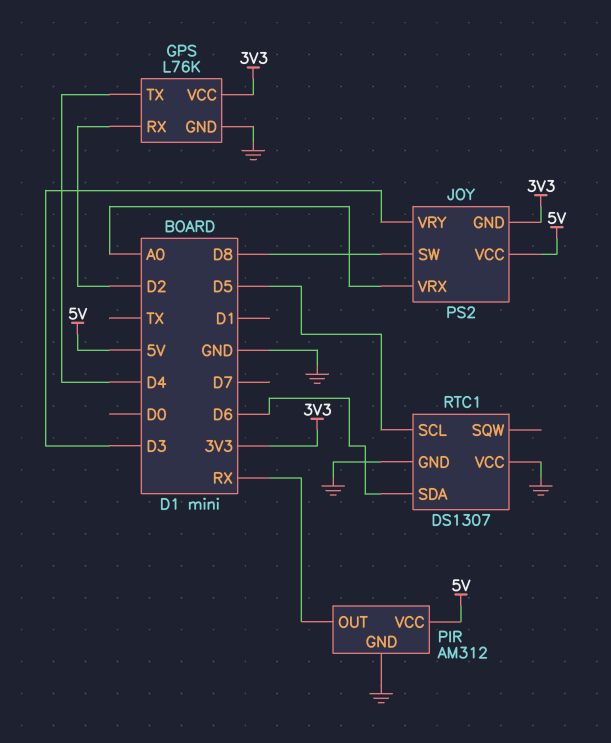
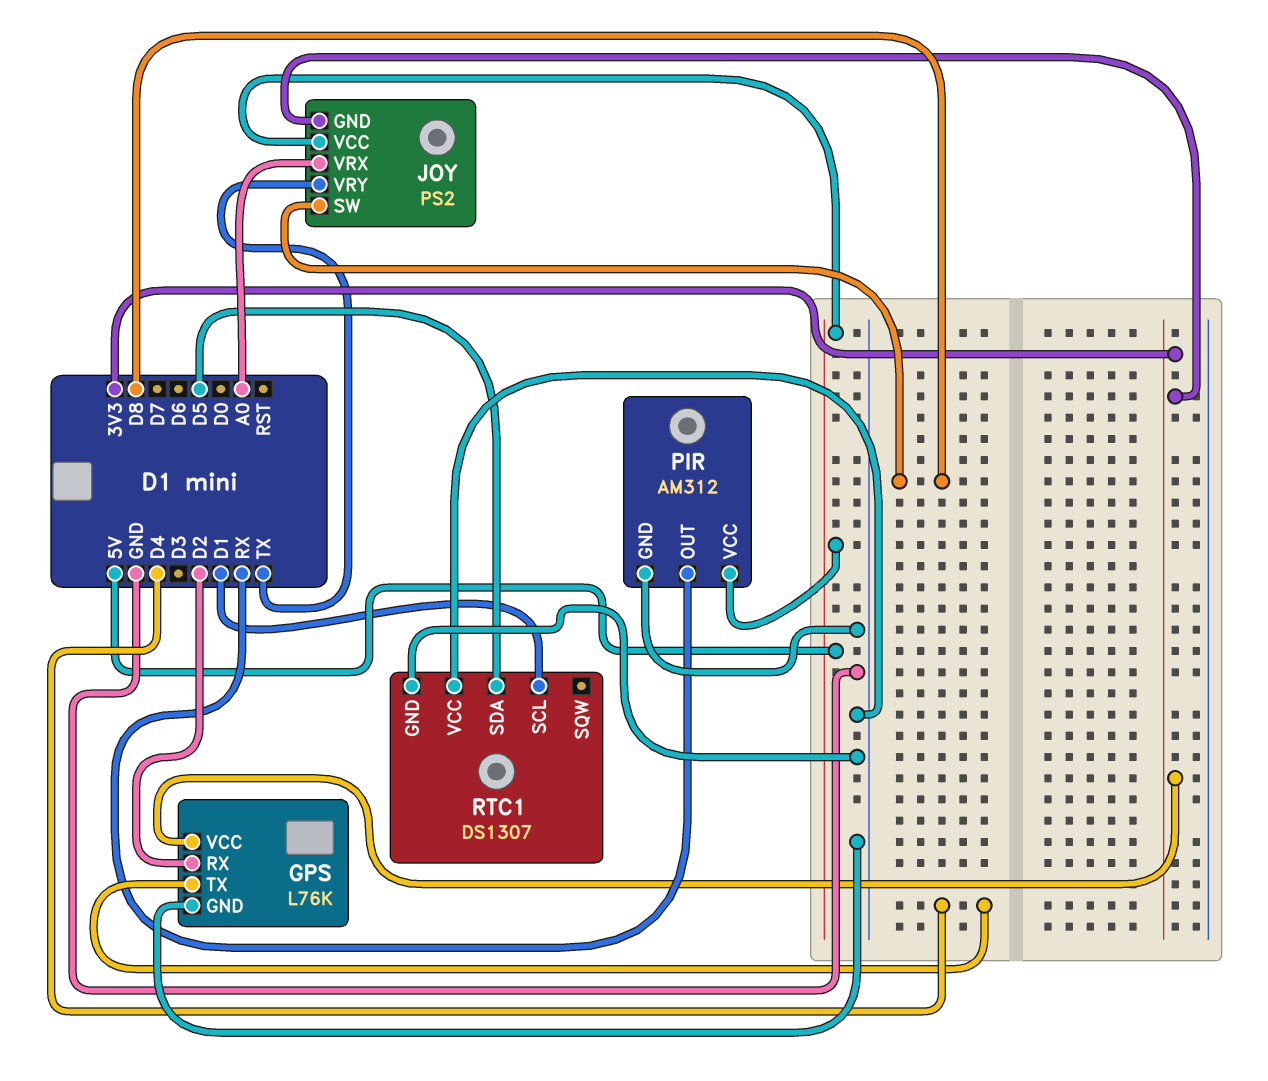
JOY pin VRY: D3 -> TX
RTC1 pin SCL: D5 -> D1
RTC1 pin SDA: D6 -> D5

